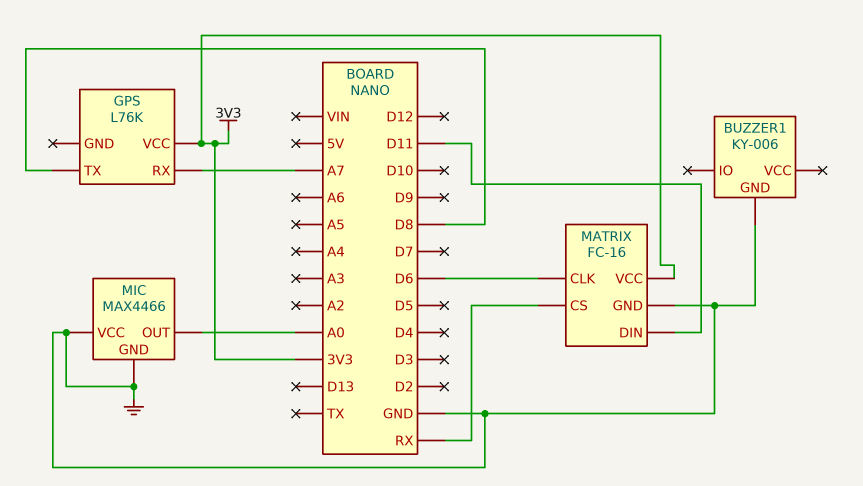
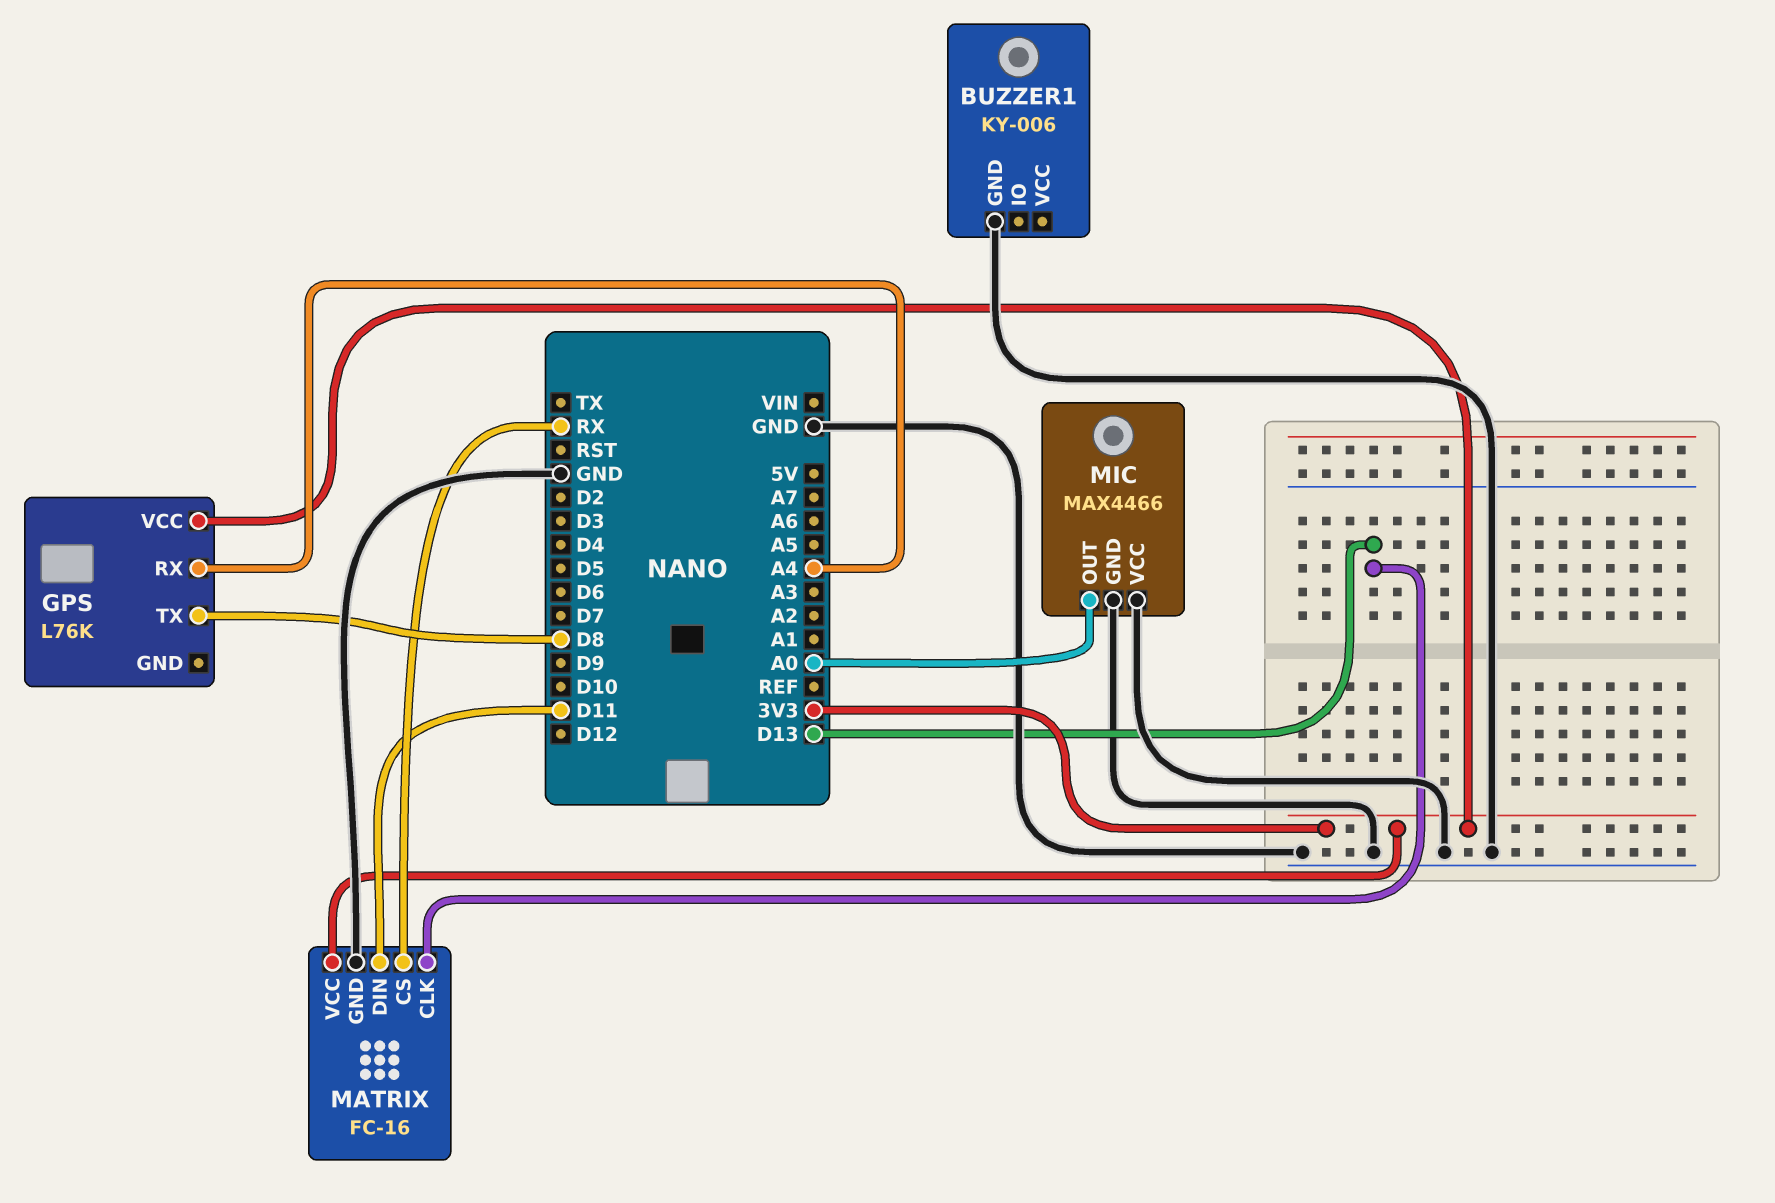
GPS pin RX: A7 -> A4
MATRIX pin CLK: D6 -> D13

